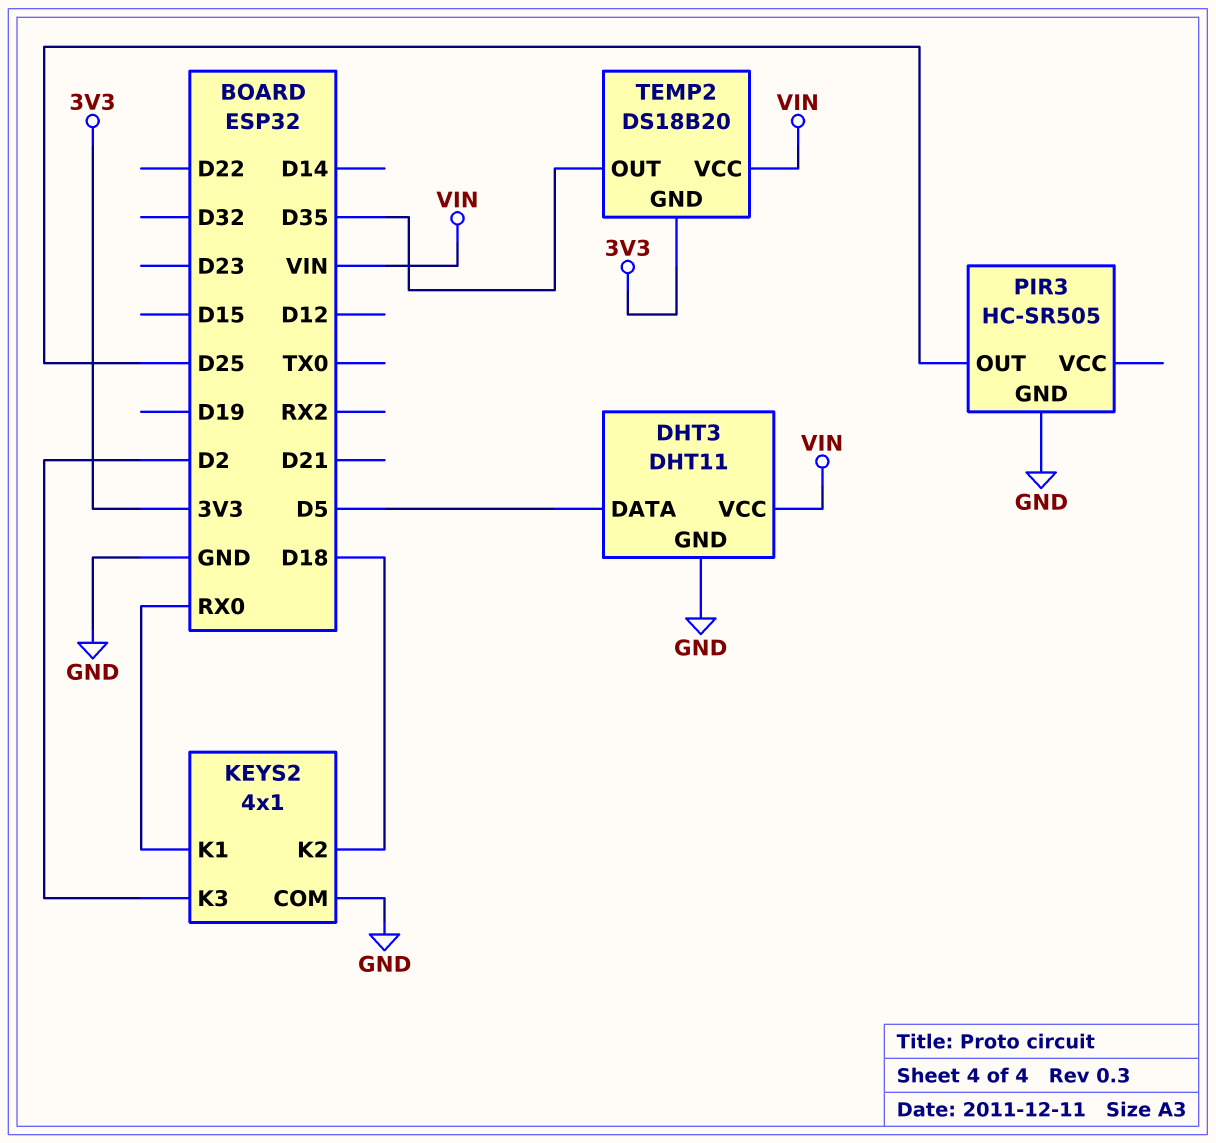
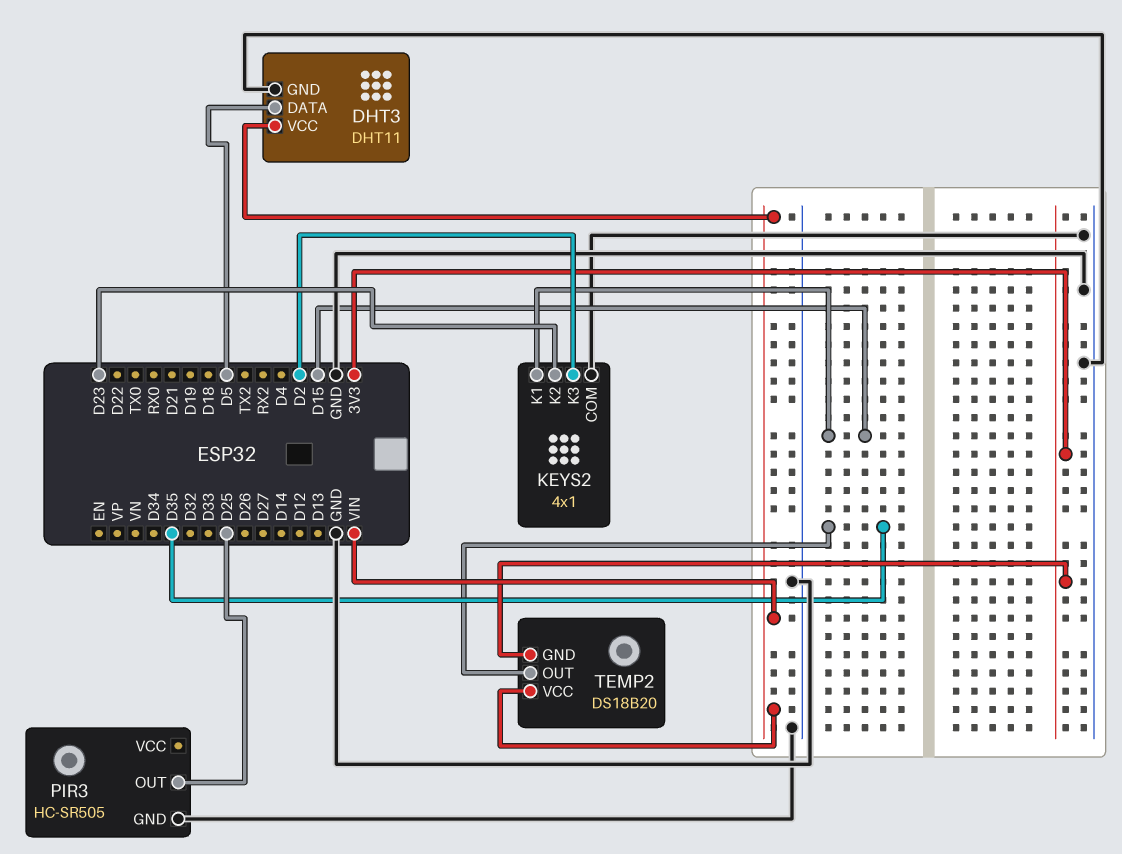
KEYS2 pin K1: RX0 -> D15
KEYS2 pin K2: D18 -> D23

